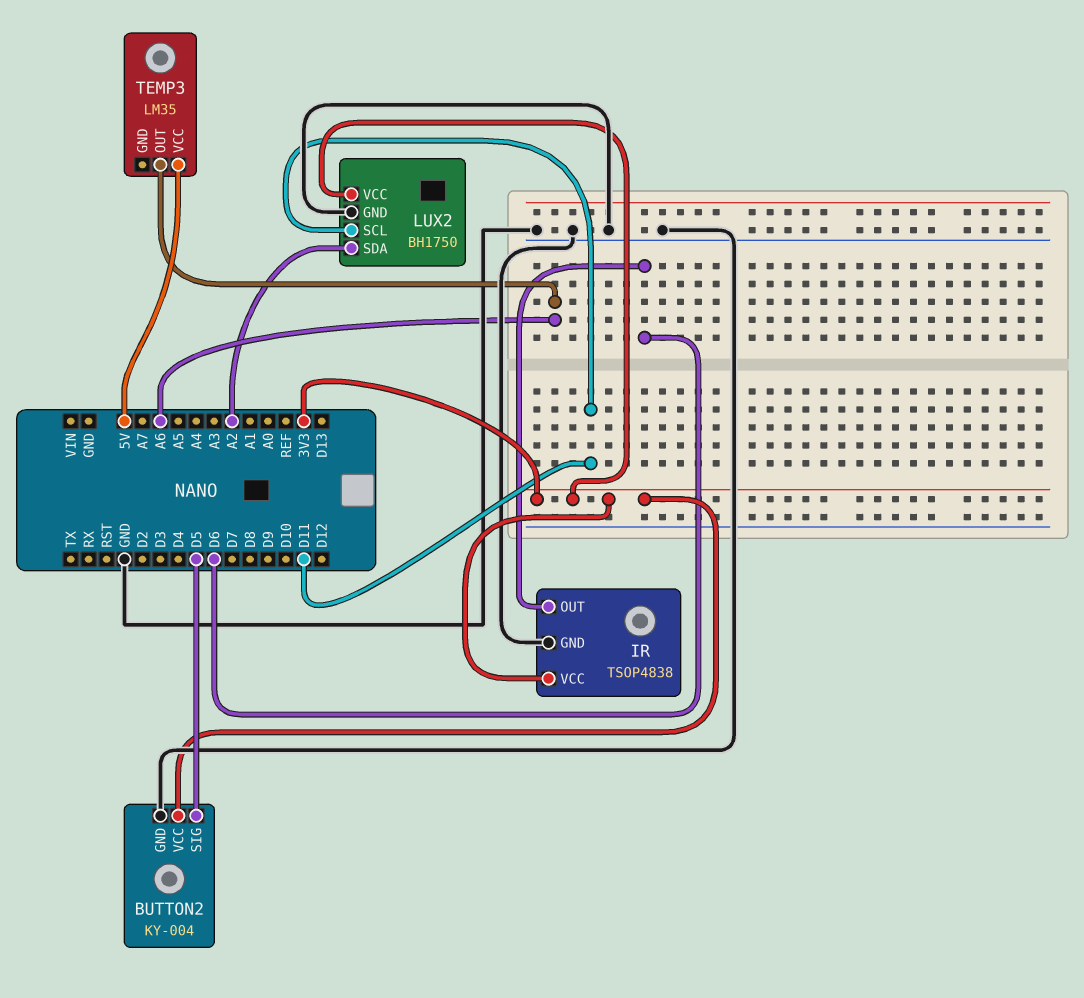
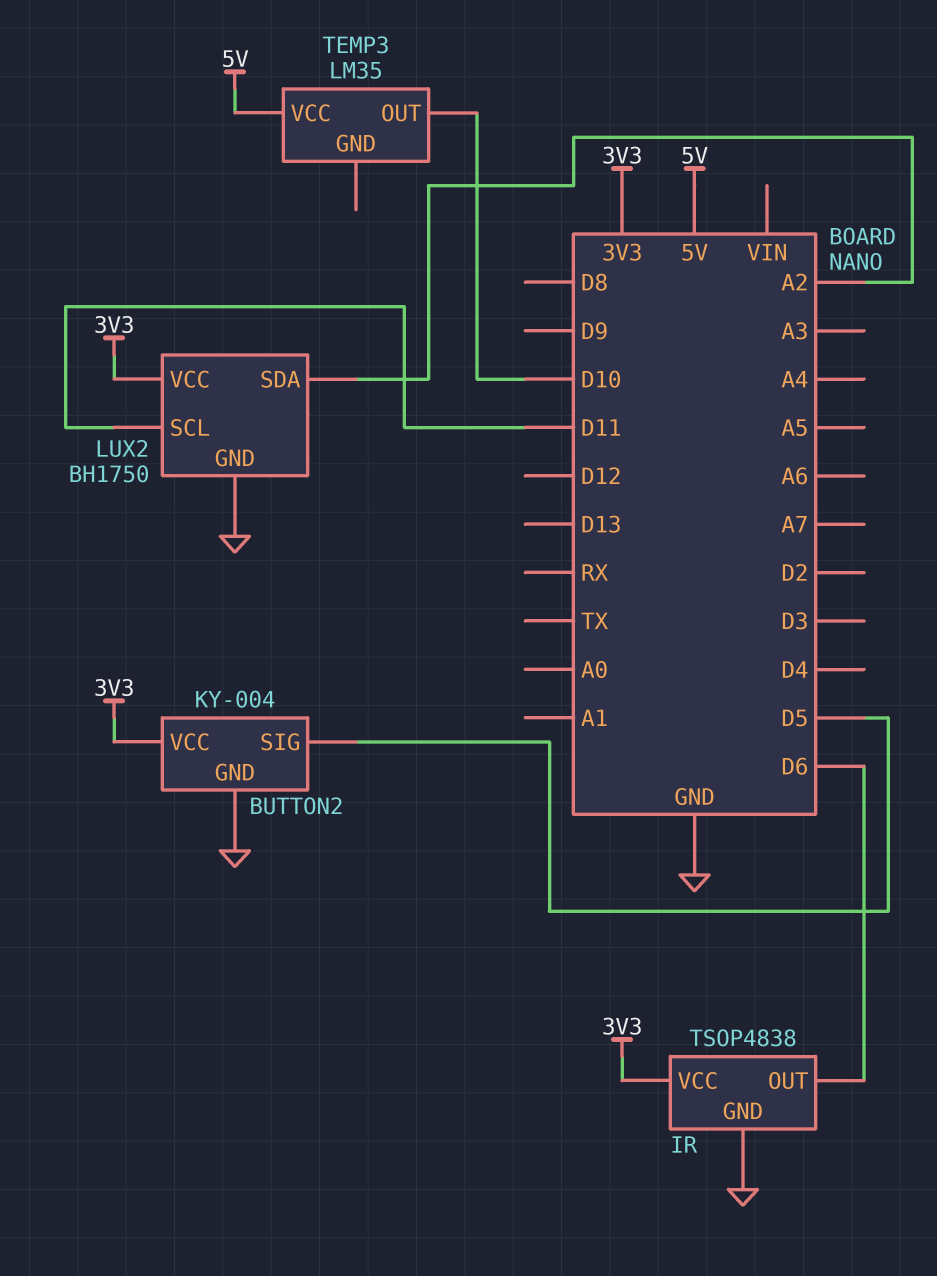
TEMP3 pin OUT: A6 -> D10

